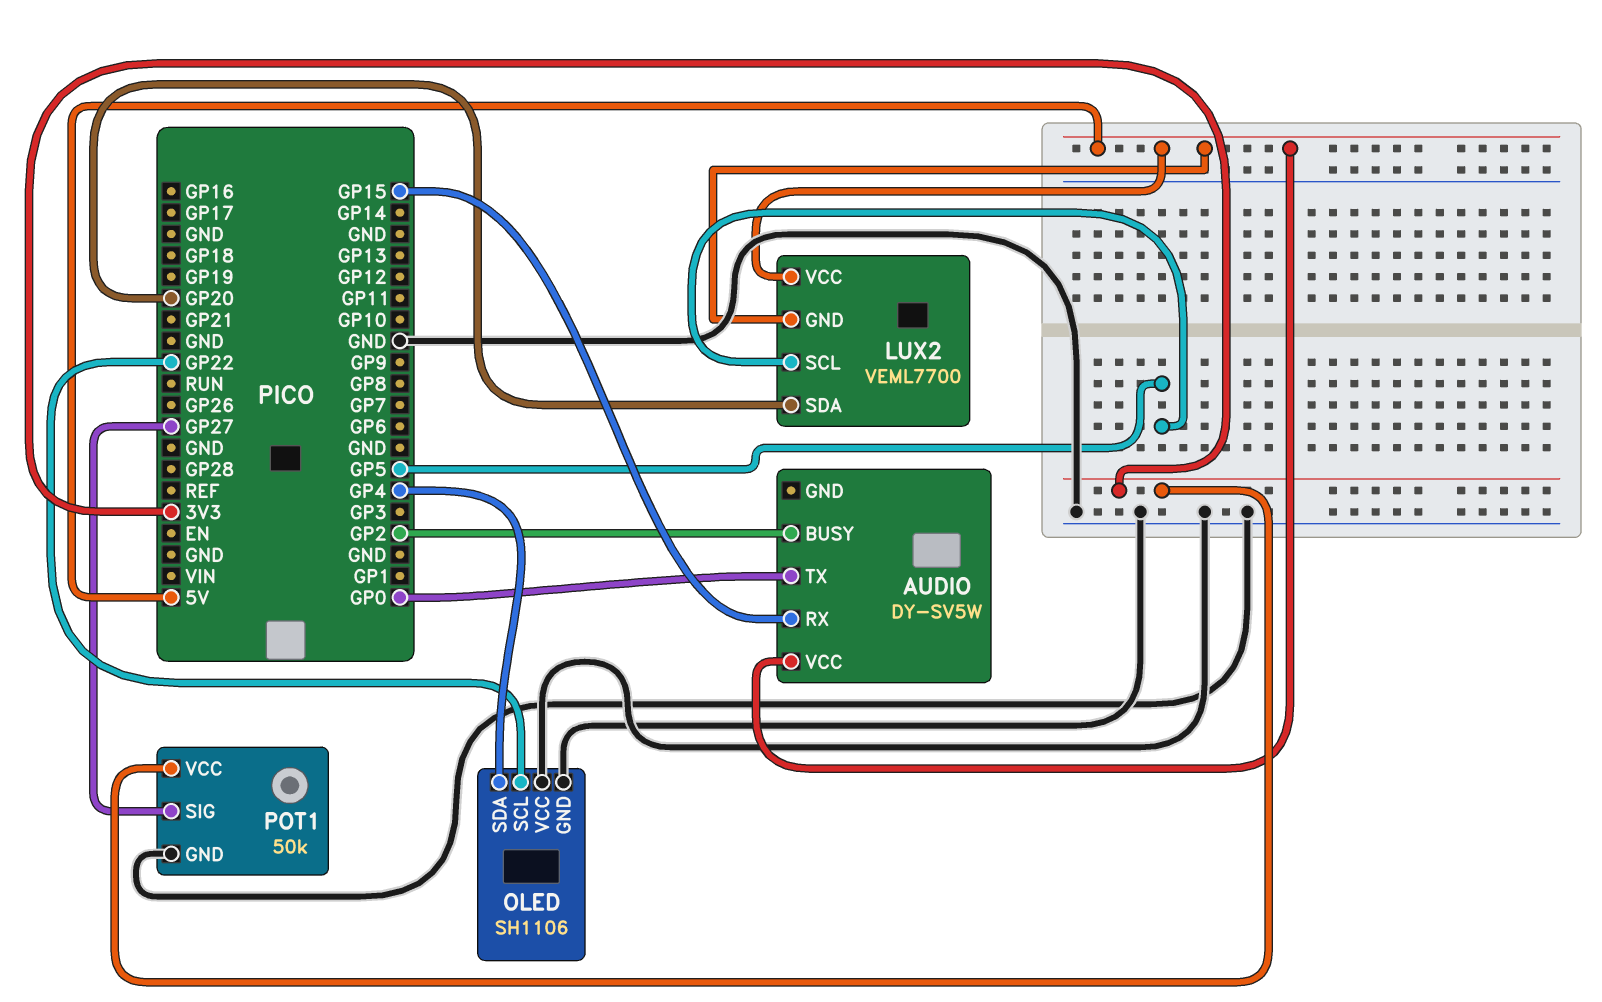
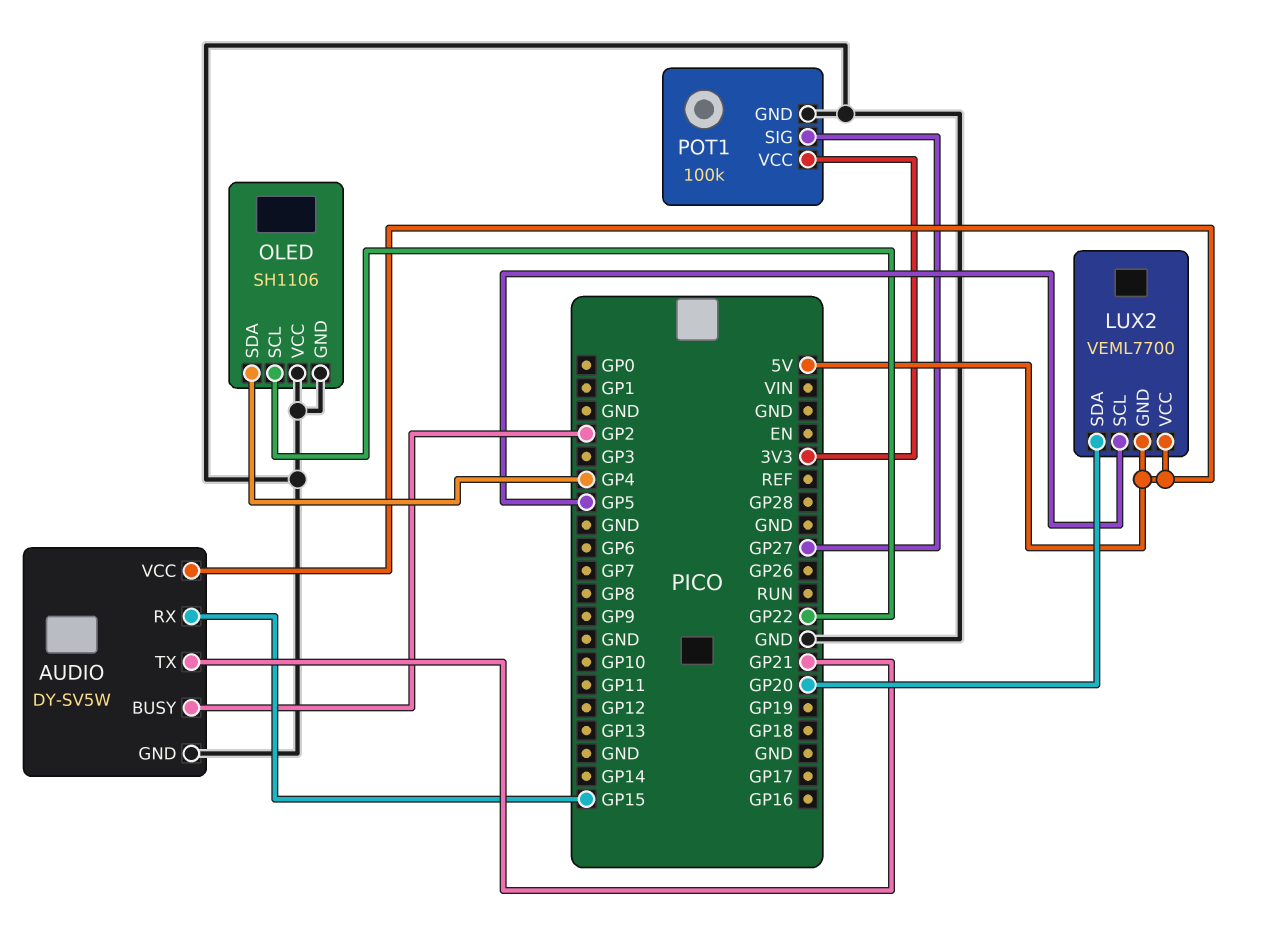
AUDIO pin GND: none -> GND
AUDIO pin TX: GP0 -> GP21
POT1: 50k -> 100k

